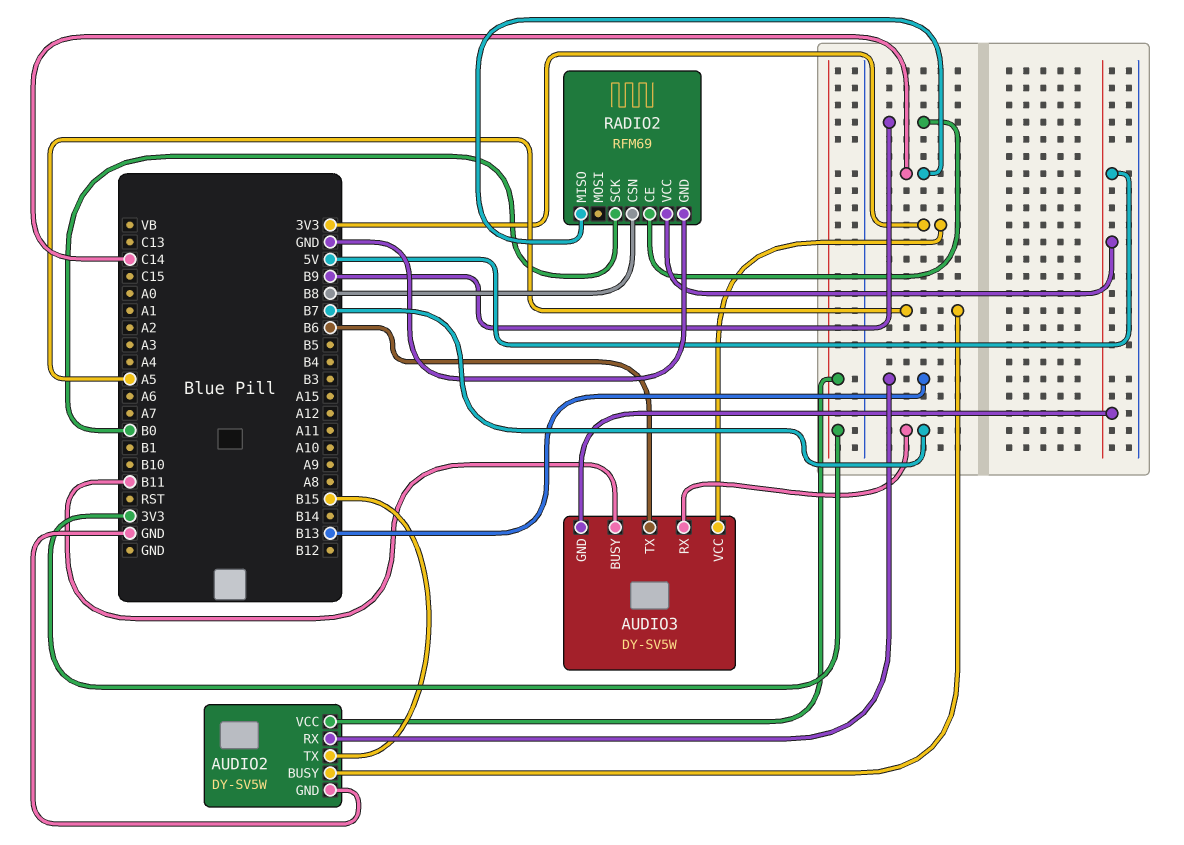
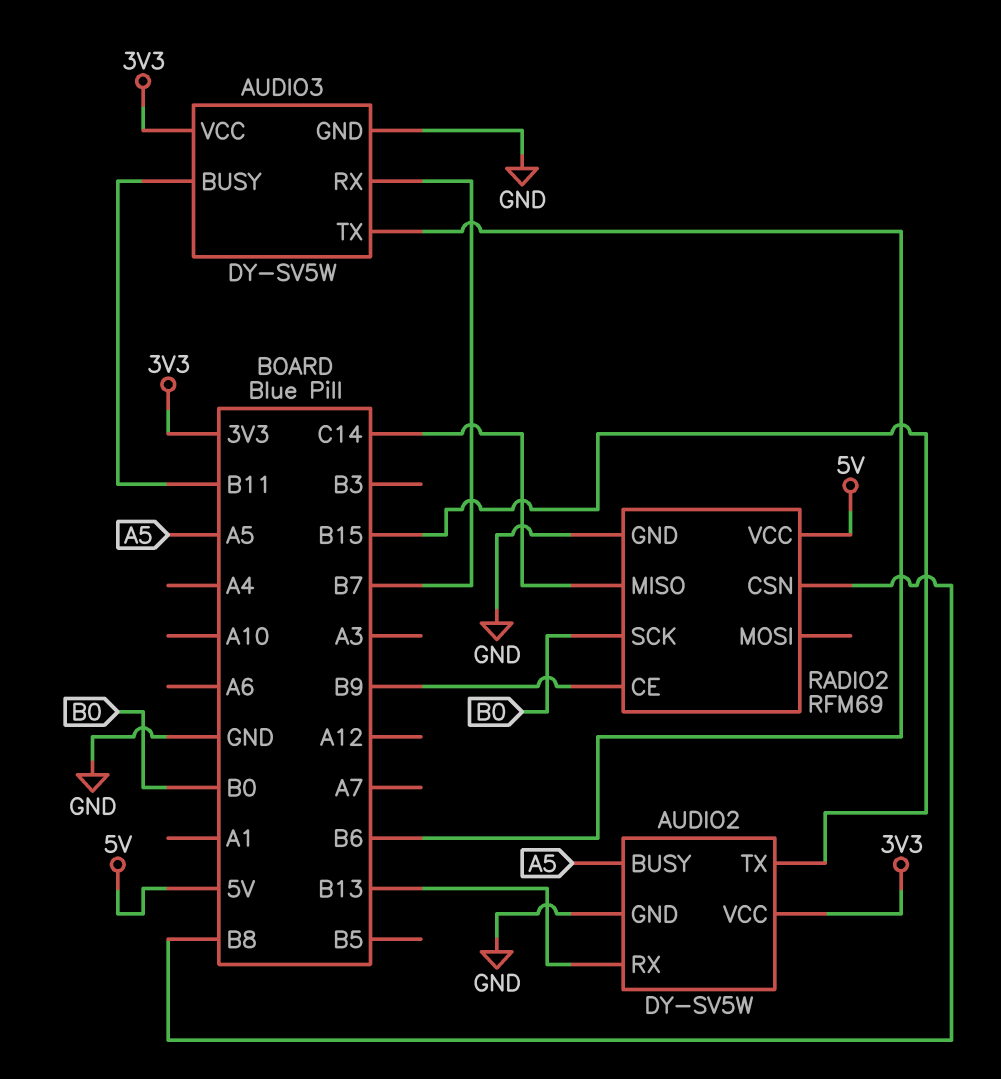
AUDIO3 pin GND: 5V -> GND

